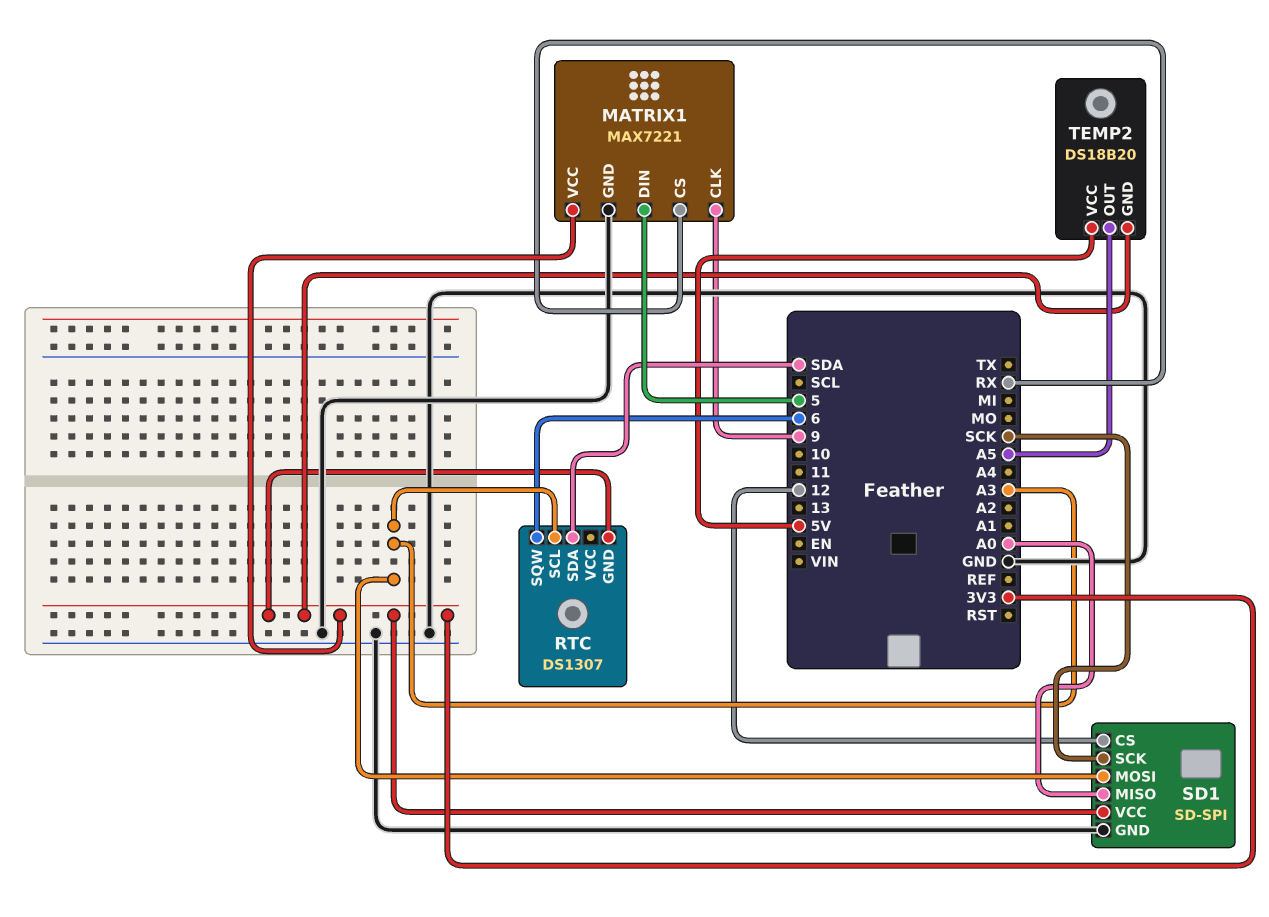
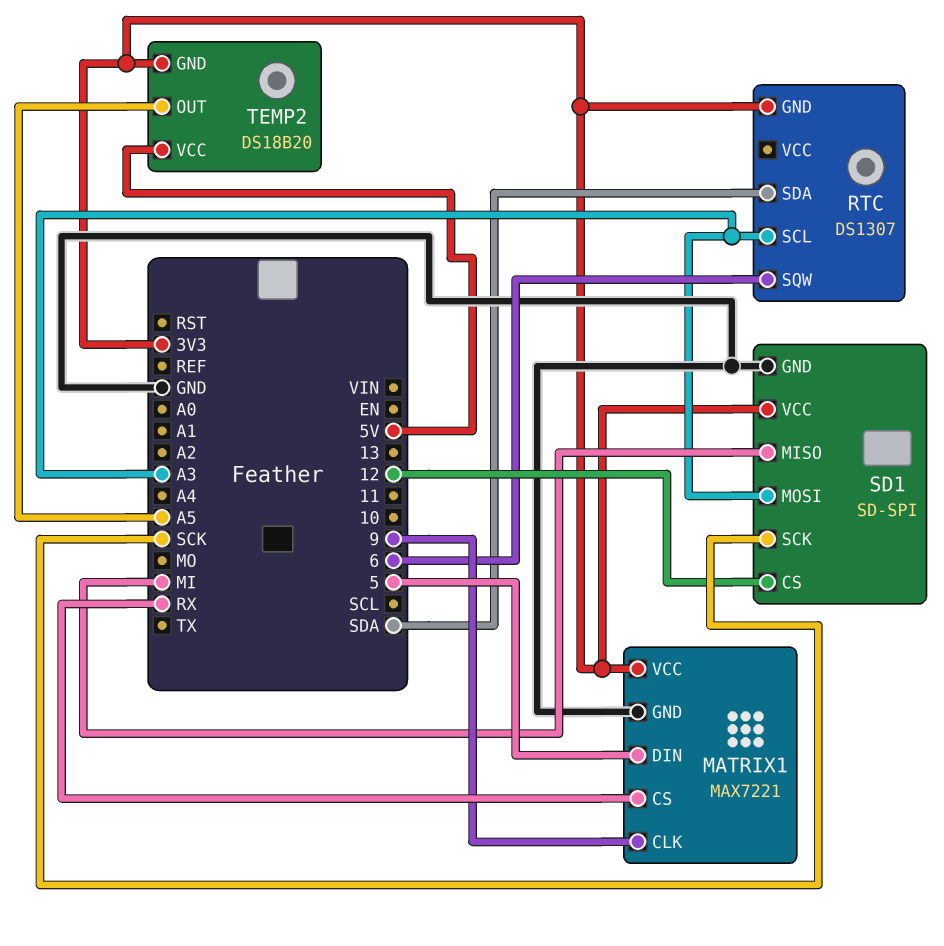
SD1 pin MISO: A0 -> MI

